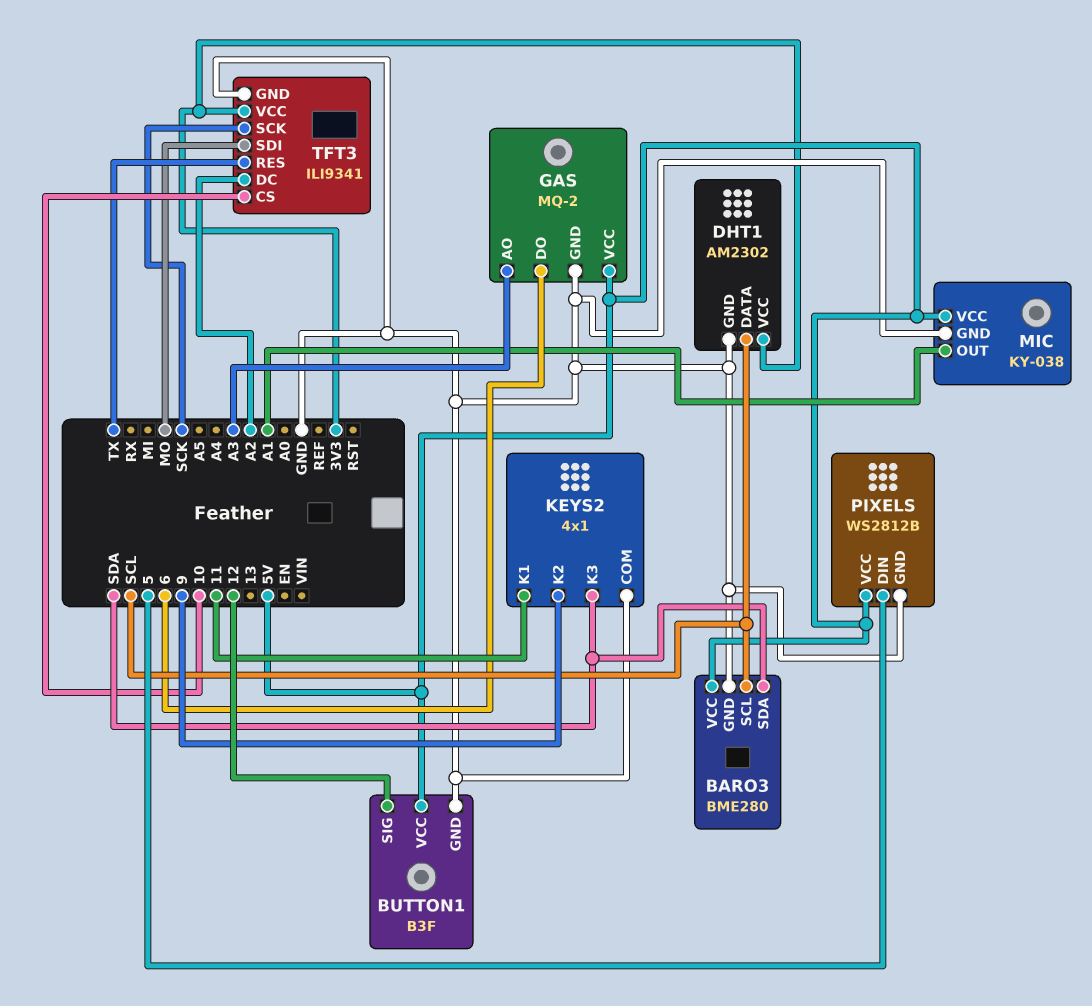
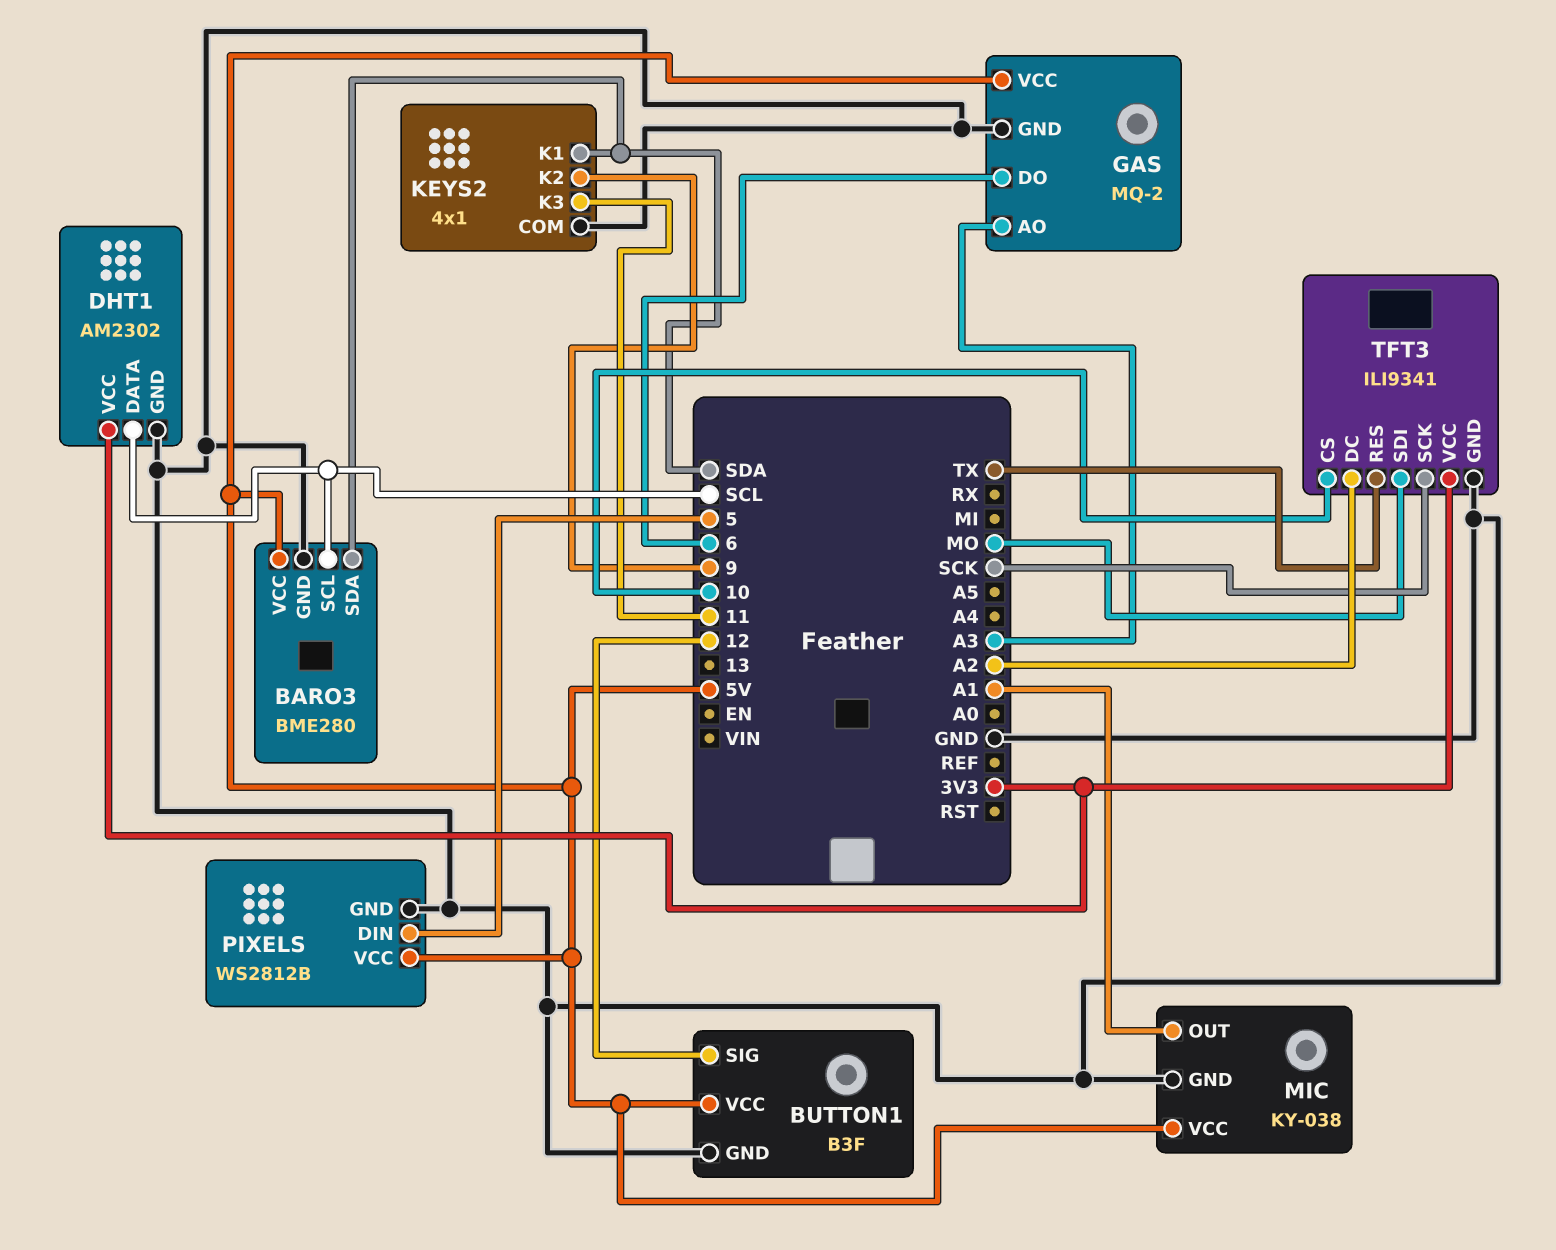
KEYS2 pin K1: 11 -> SDA
KEYS2 pin K3: SDA -> 11

